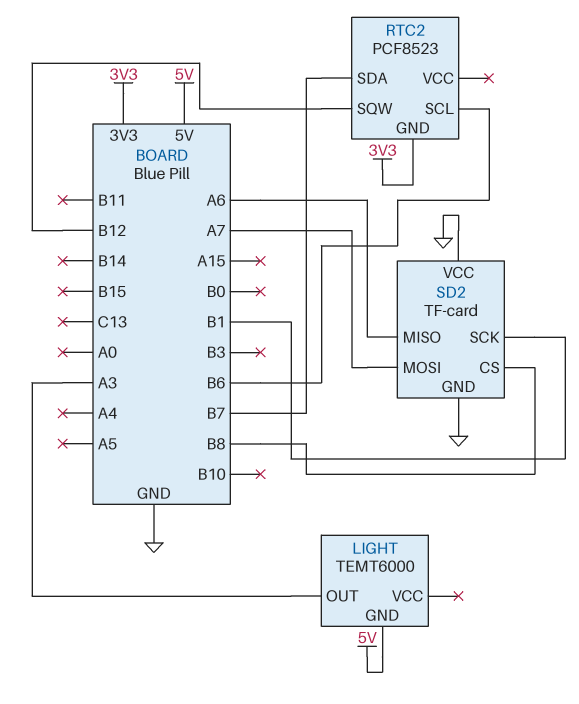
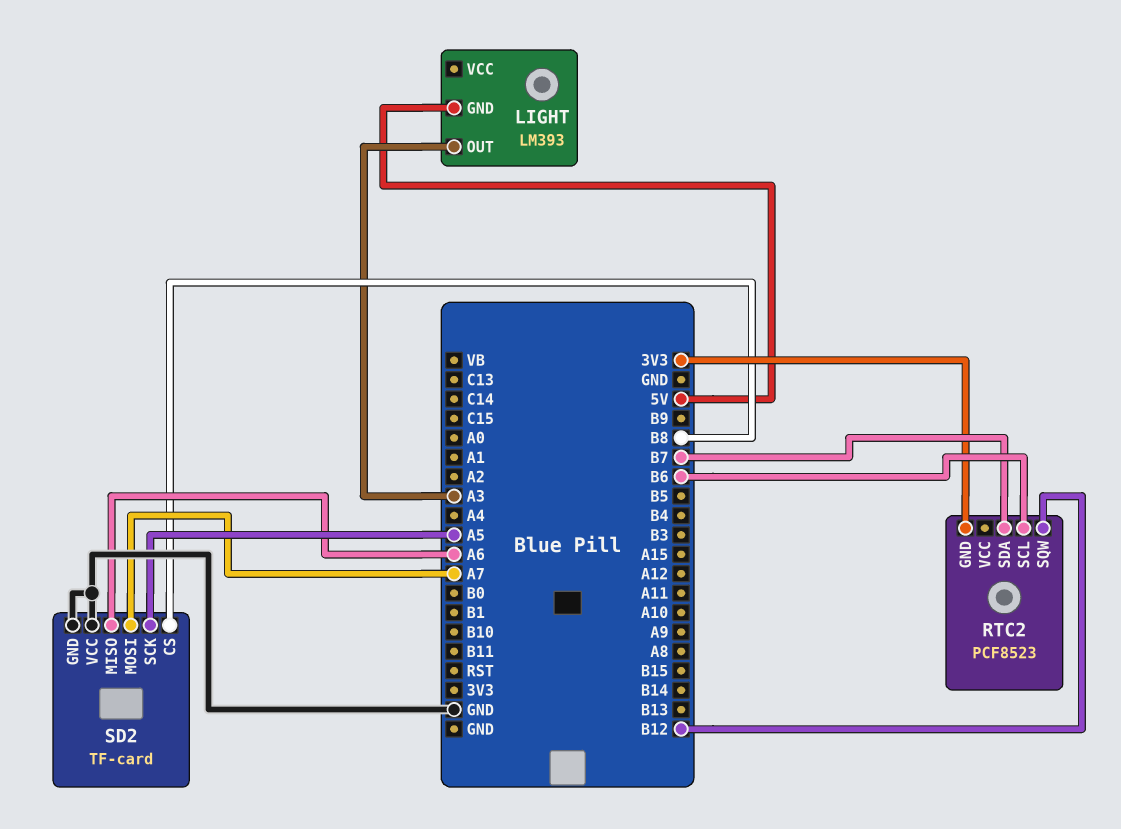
LIGHT: TEMT6000 -> LM393
SD2 pin SCK: B1 -> A5

